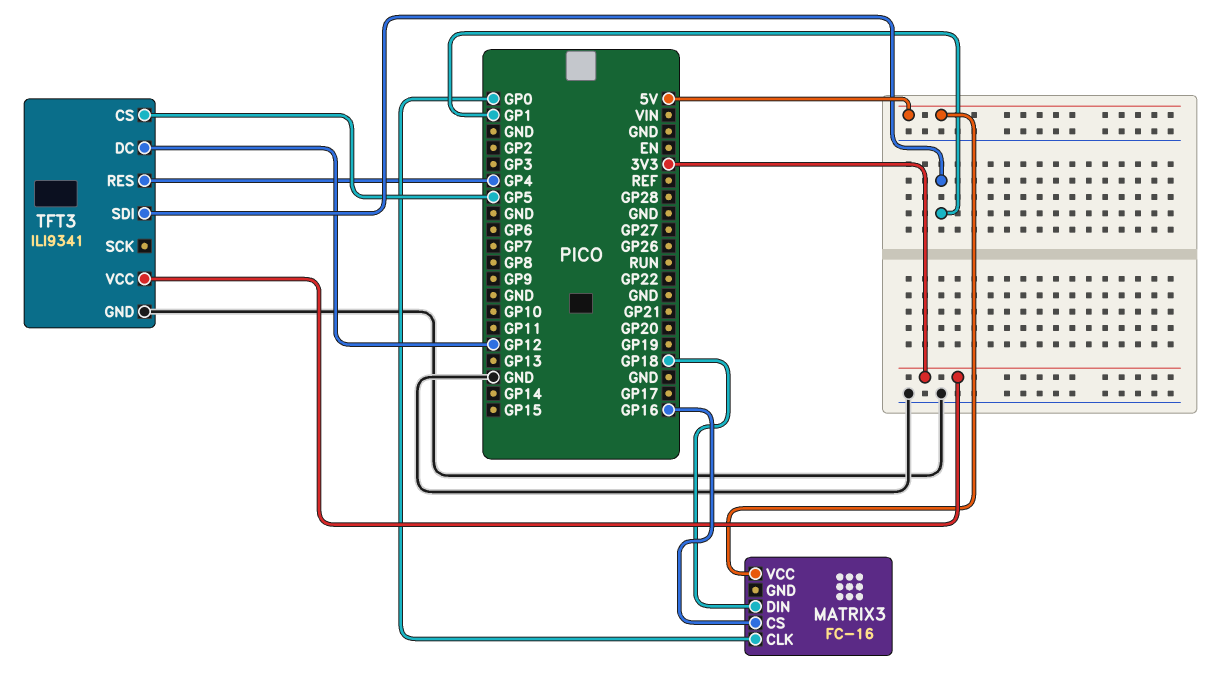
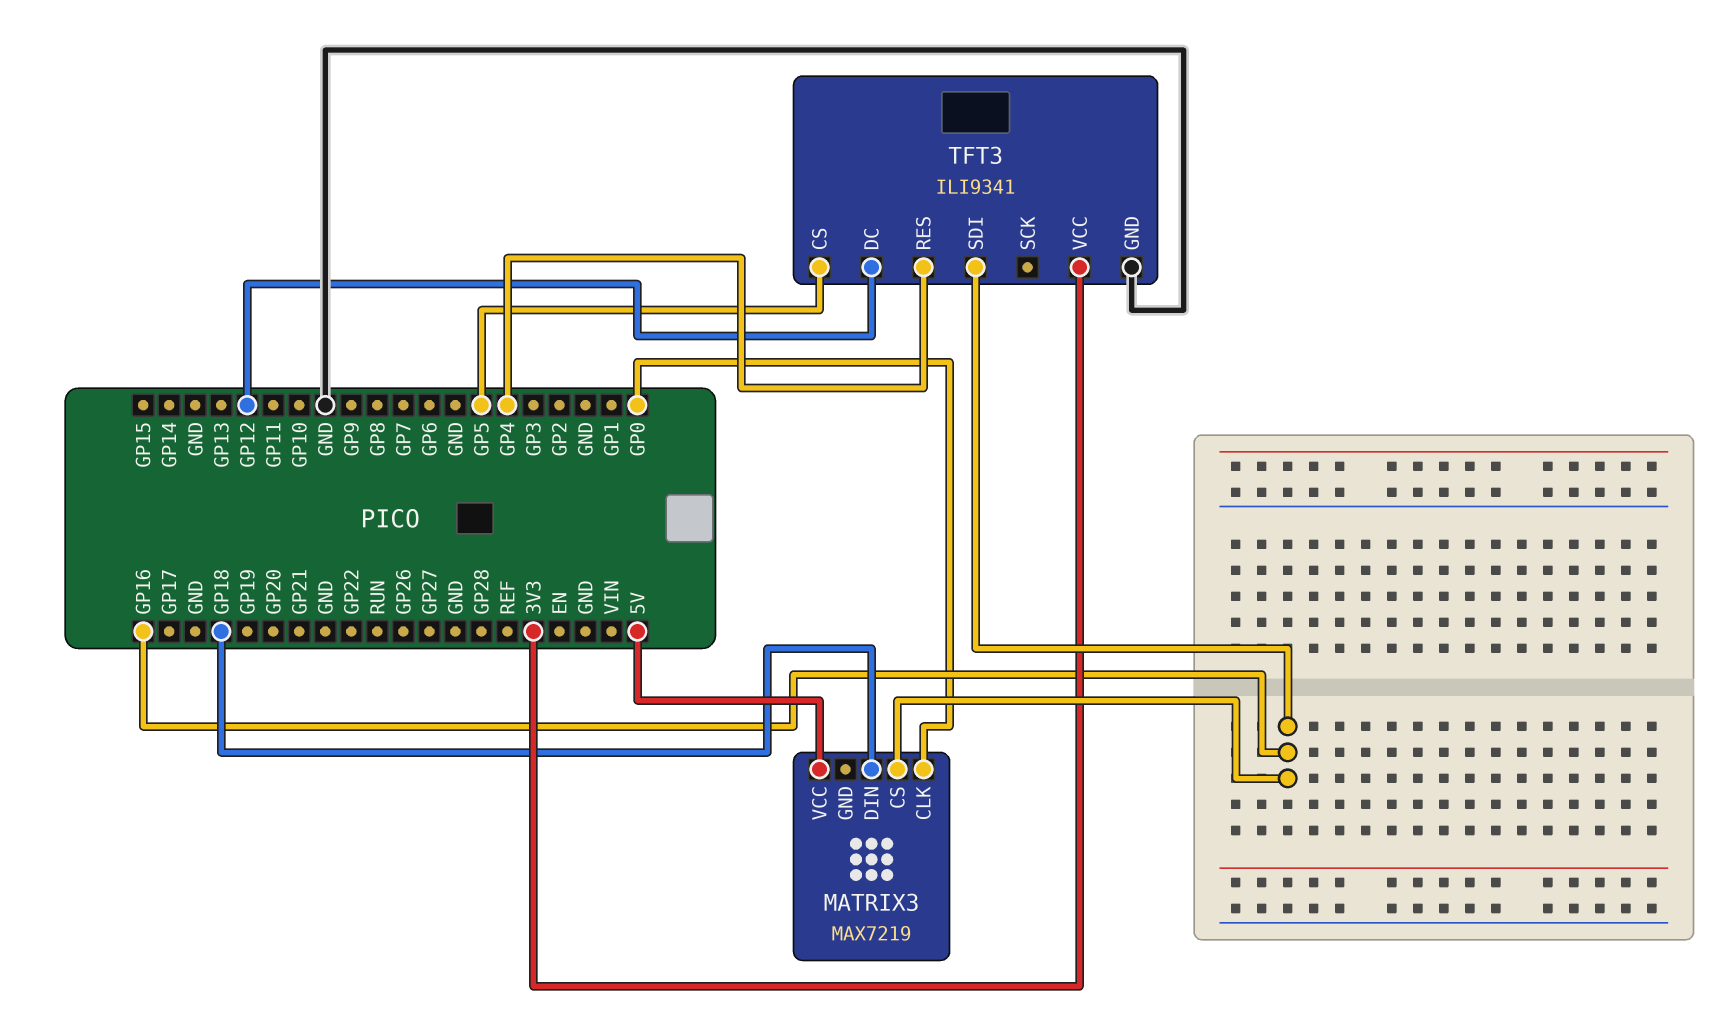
MATRIX3: FC-16 -> MAX7219
TFT3 pin SDI: GP1 -> GP16

